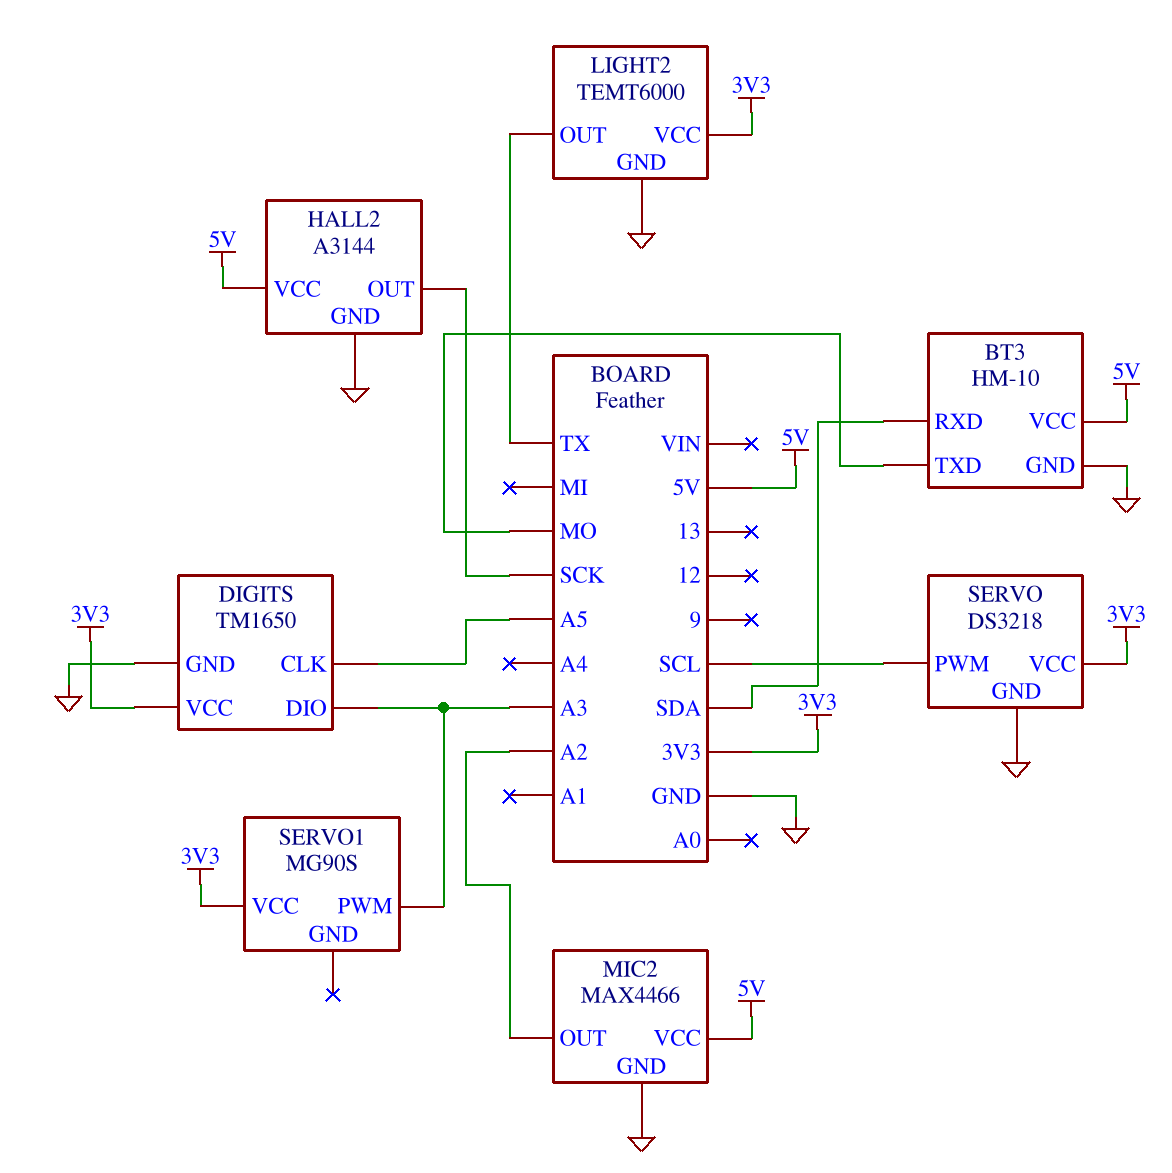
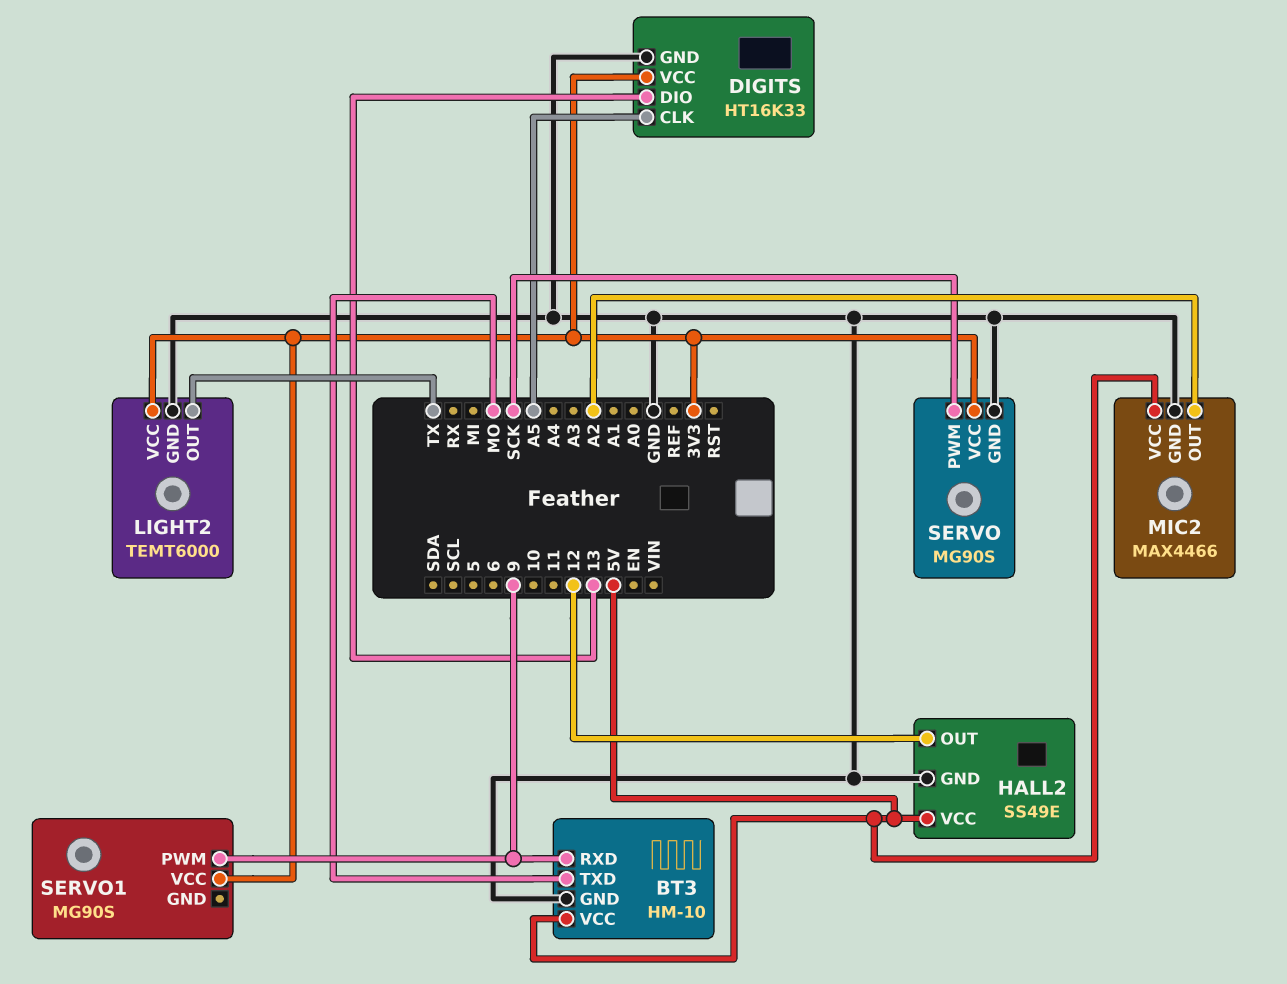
BT3 pin RXD: SDA -> 9
DIGITS: TM1650 -> HT16K33
DIGITS pin DIO: A3 -> 13
HALL2: A3144 -> SS49E
HALL2 pin OUT: SCK -> 12
SERVO: DS3218 -> MG90S
SERVO pin PWM: SCL -> SCK
SERVO1 pin PWM: A3 -> 9

